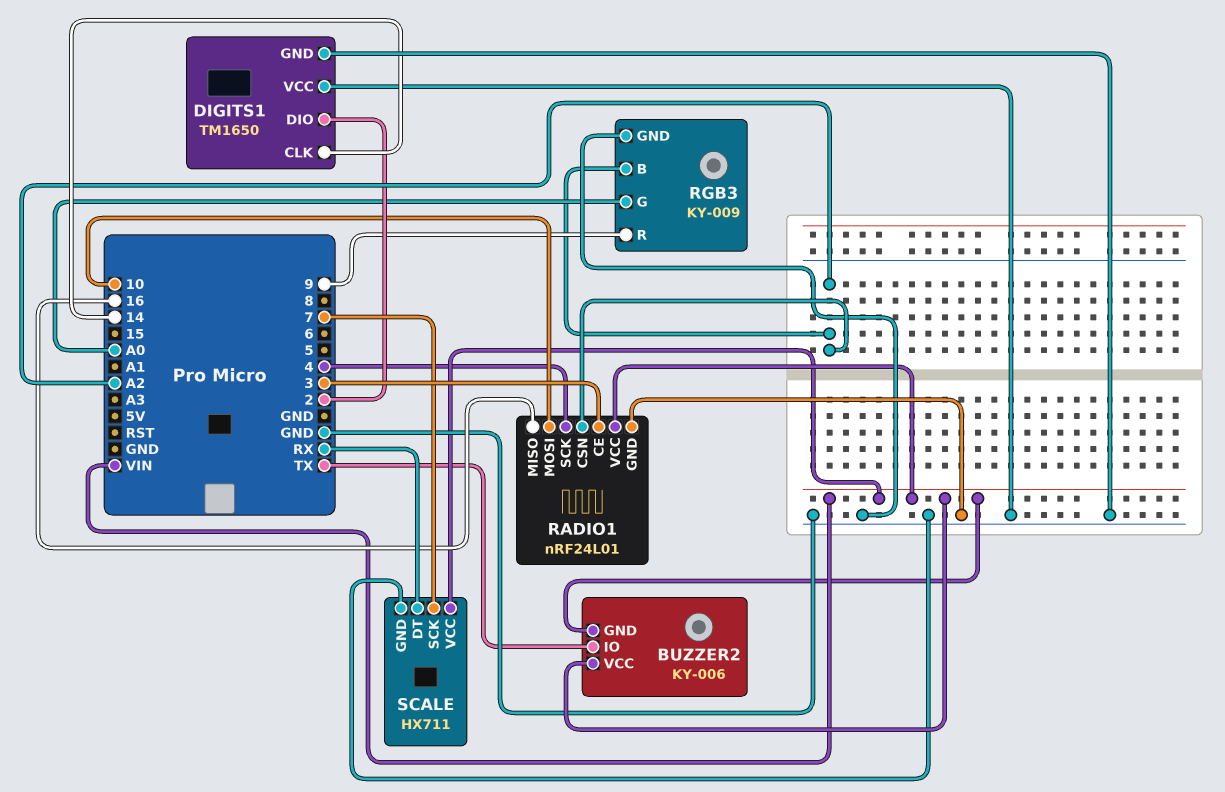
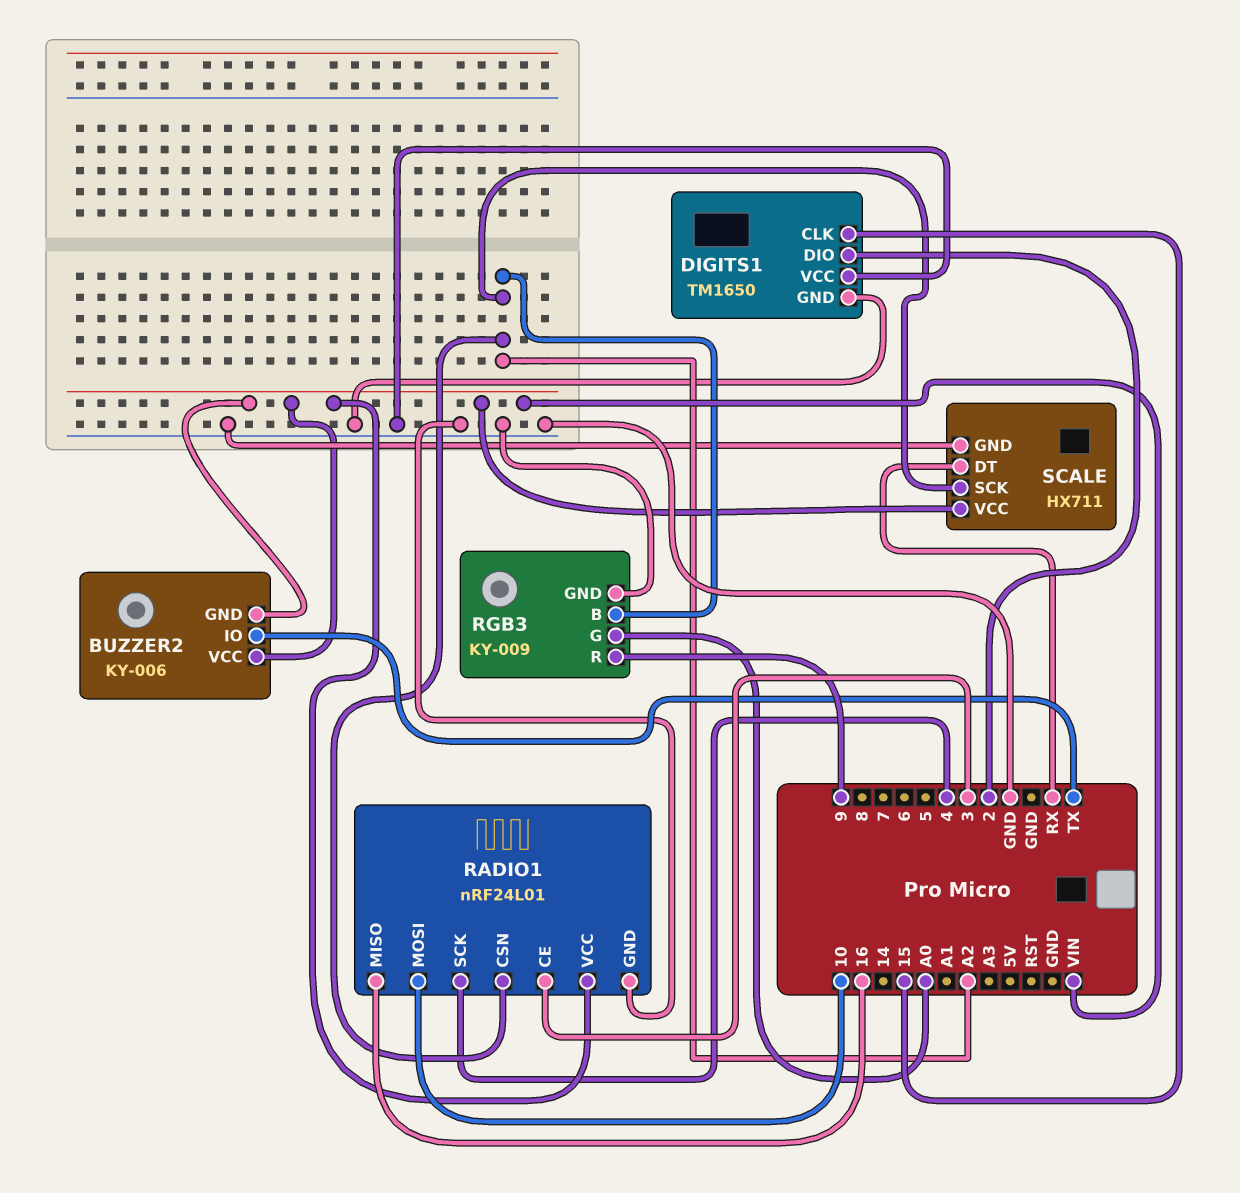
DIGITS1 pin CLK: 14 -> 15
SCALE pin SCK: 7 -> A2

